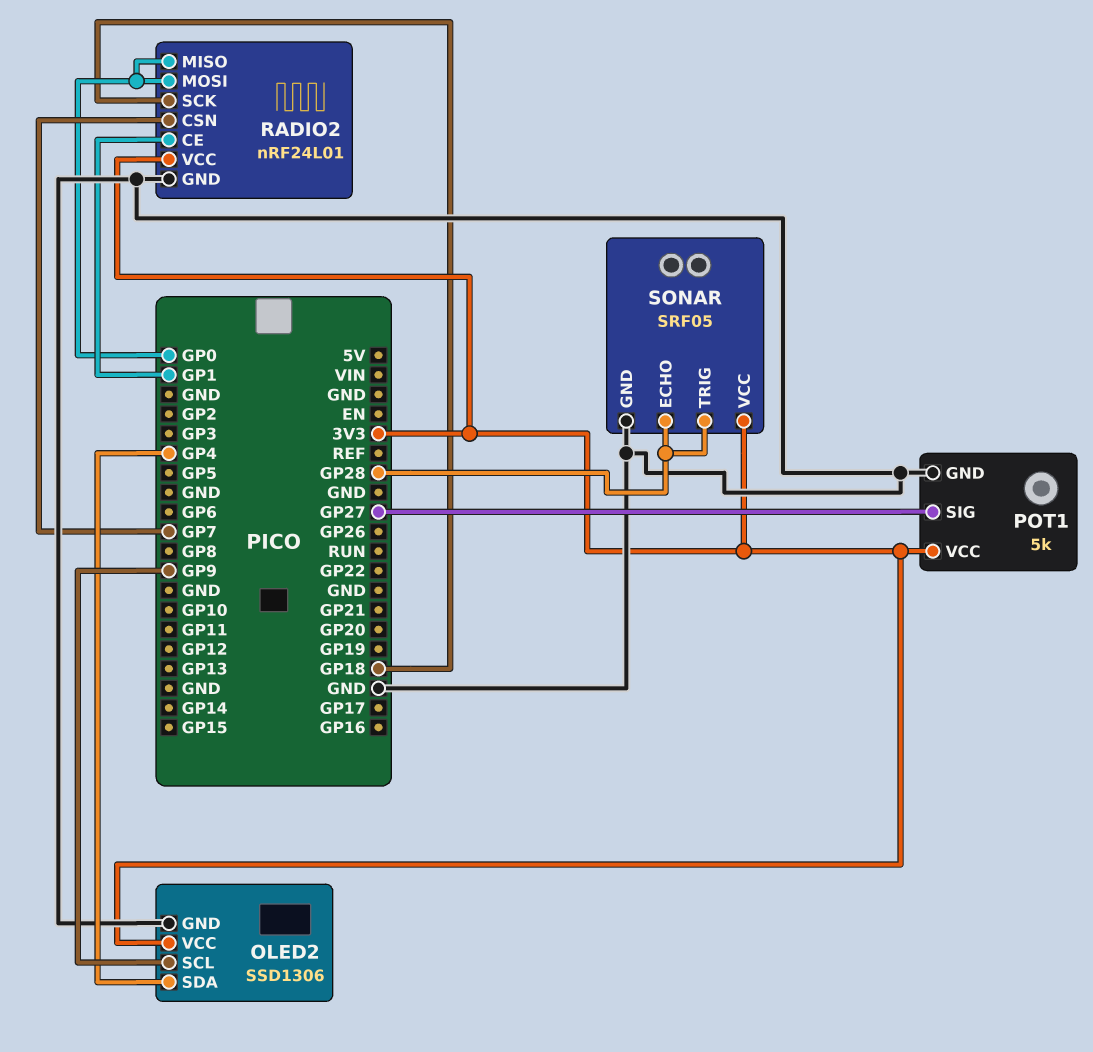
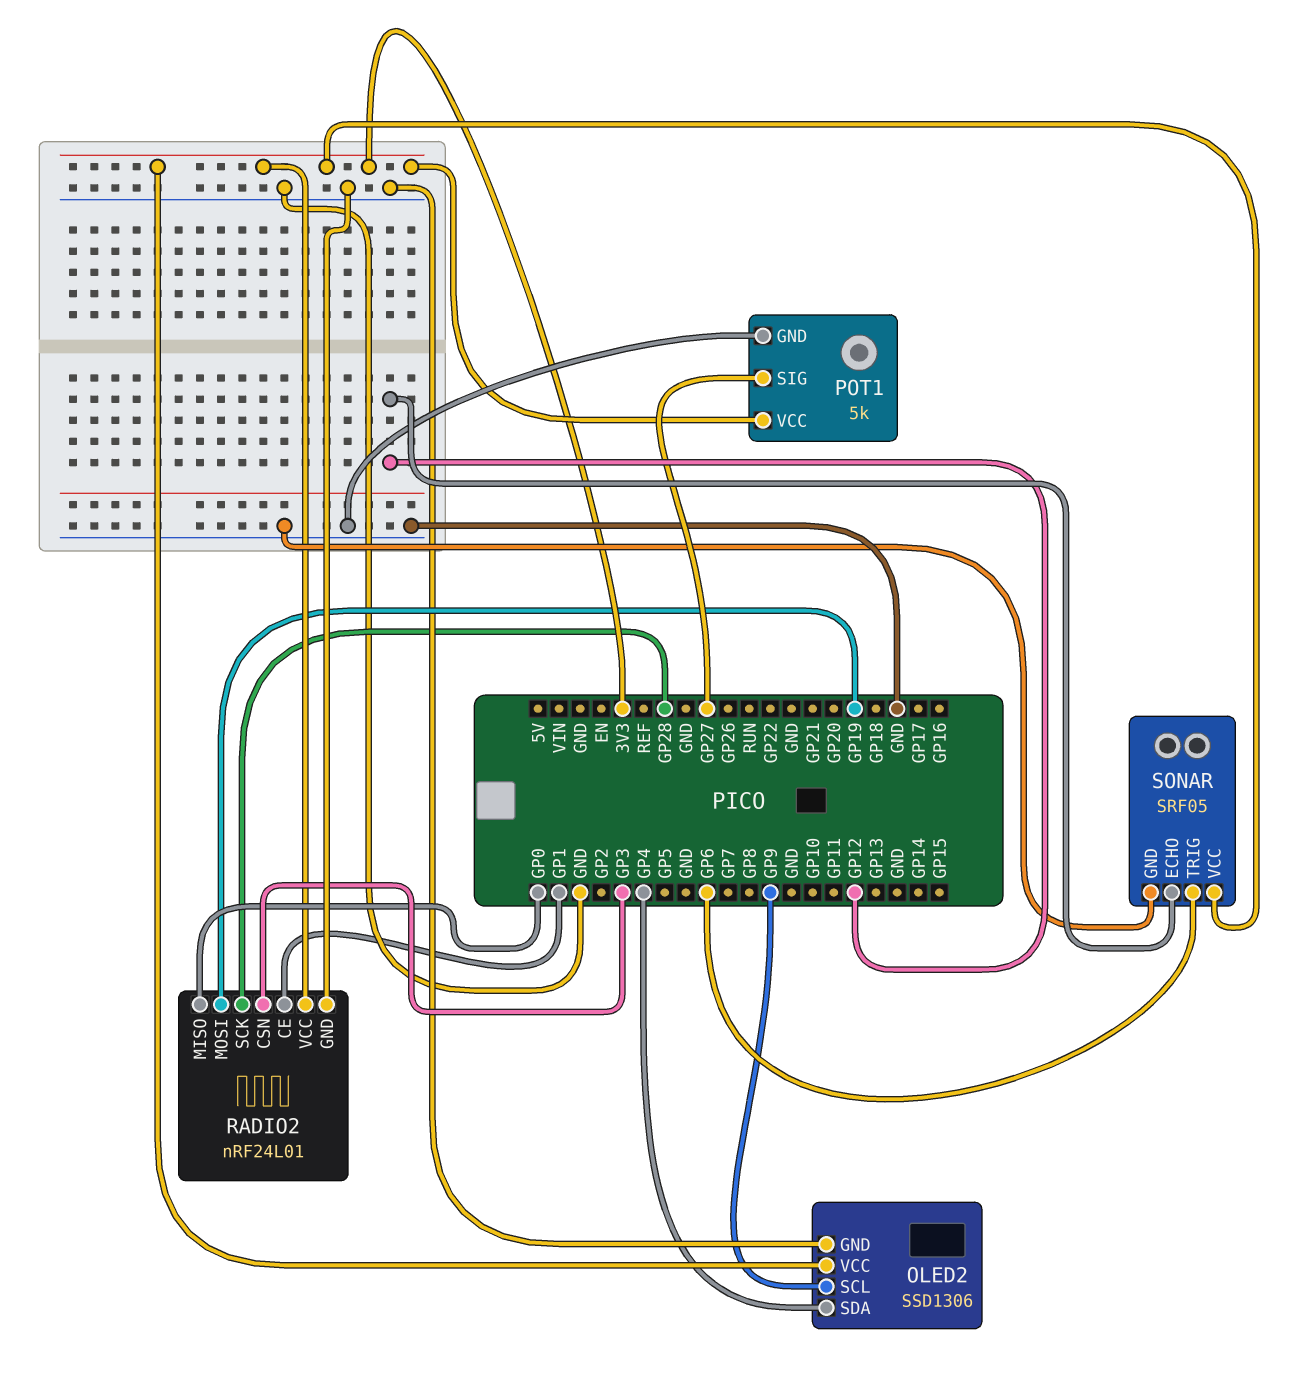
RADIO2 pin CSN: GP7 -> GP3
RADIO2 pin MOSI: GP0 -> GP19
RADIO2 pin SCK: GP18 -> GP28
SONAR pin ECHO: GP28 -> GP12
SONAR pin TRIG: GP28 -> GP6

